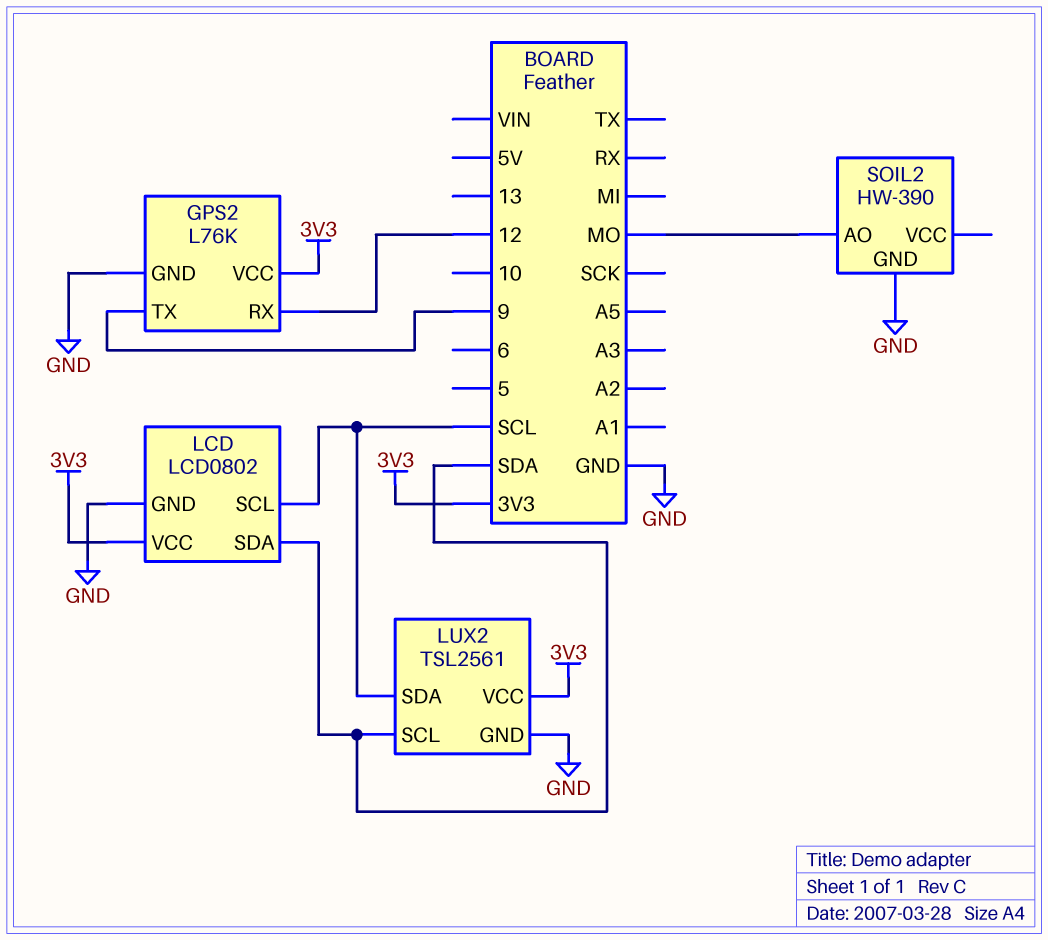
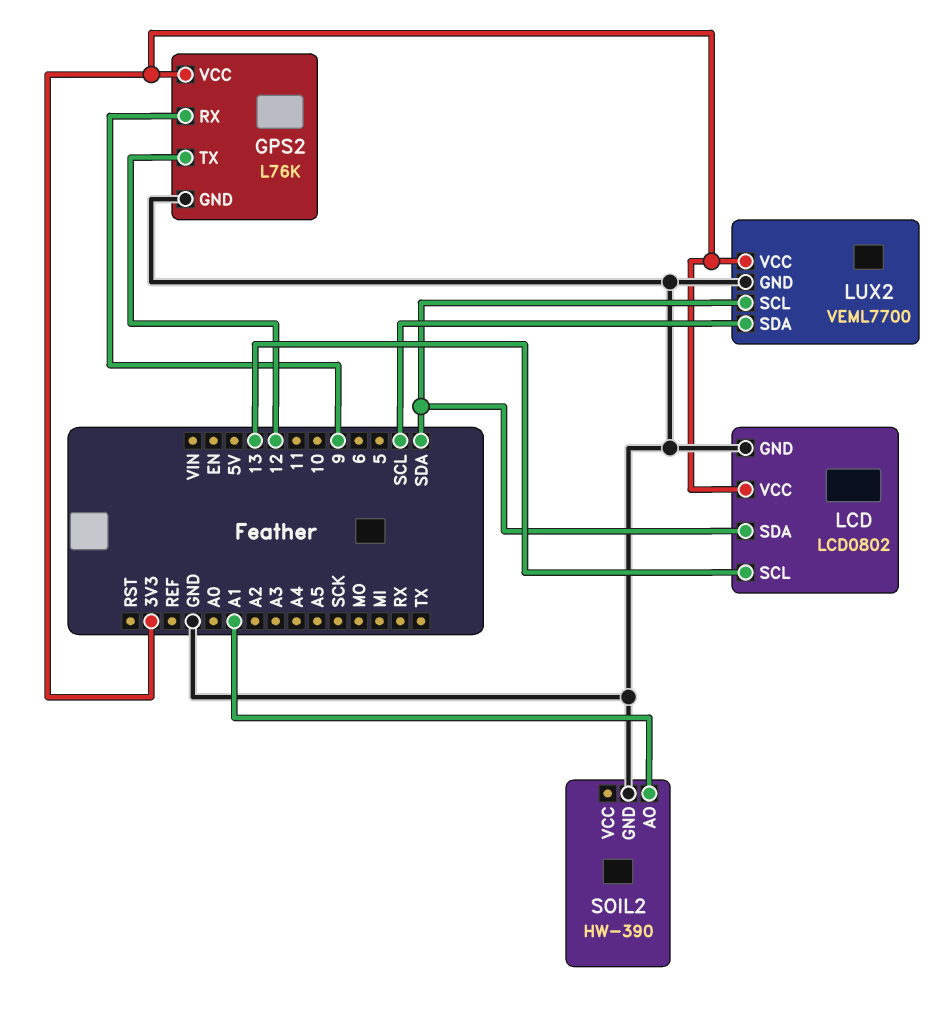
GPS2 pin RX: 12 -> 9
GPS2 pin TX: 9 -> 12
LCD pin SCL: SCL -> 13
LUX2: TSL2561 -> VEML7700
SOIL2 pin AO: MO -> A1

